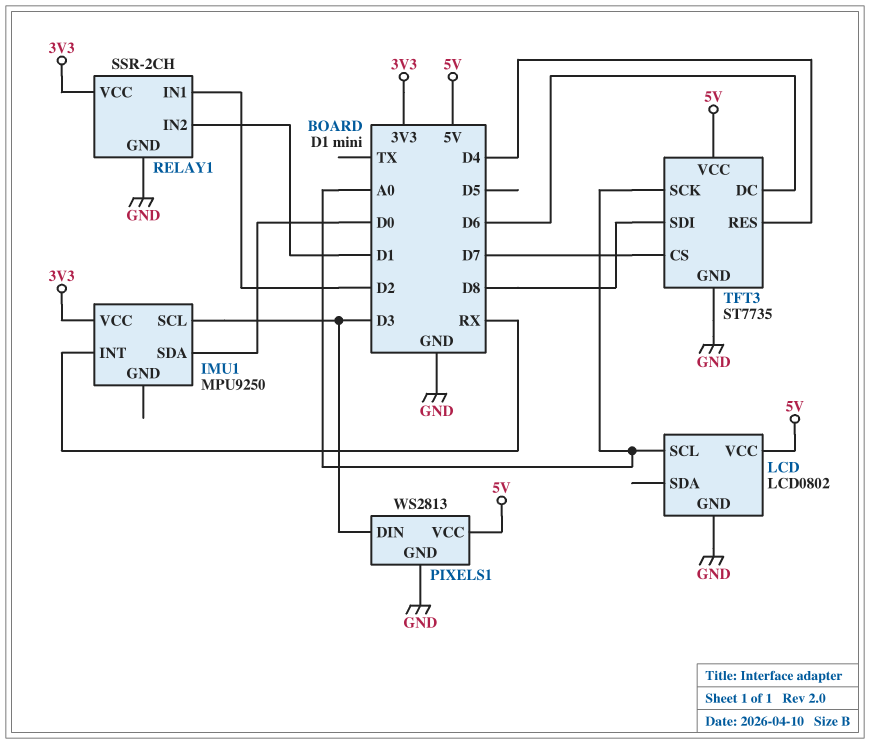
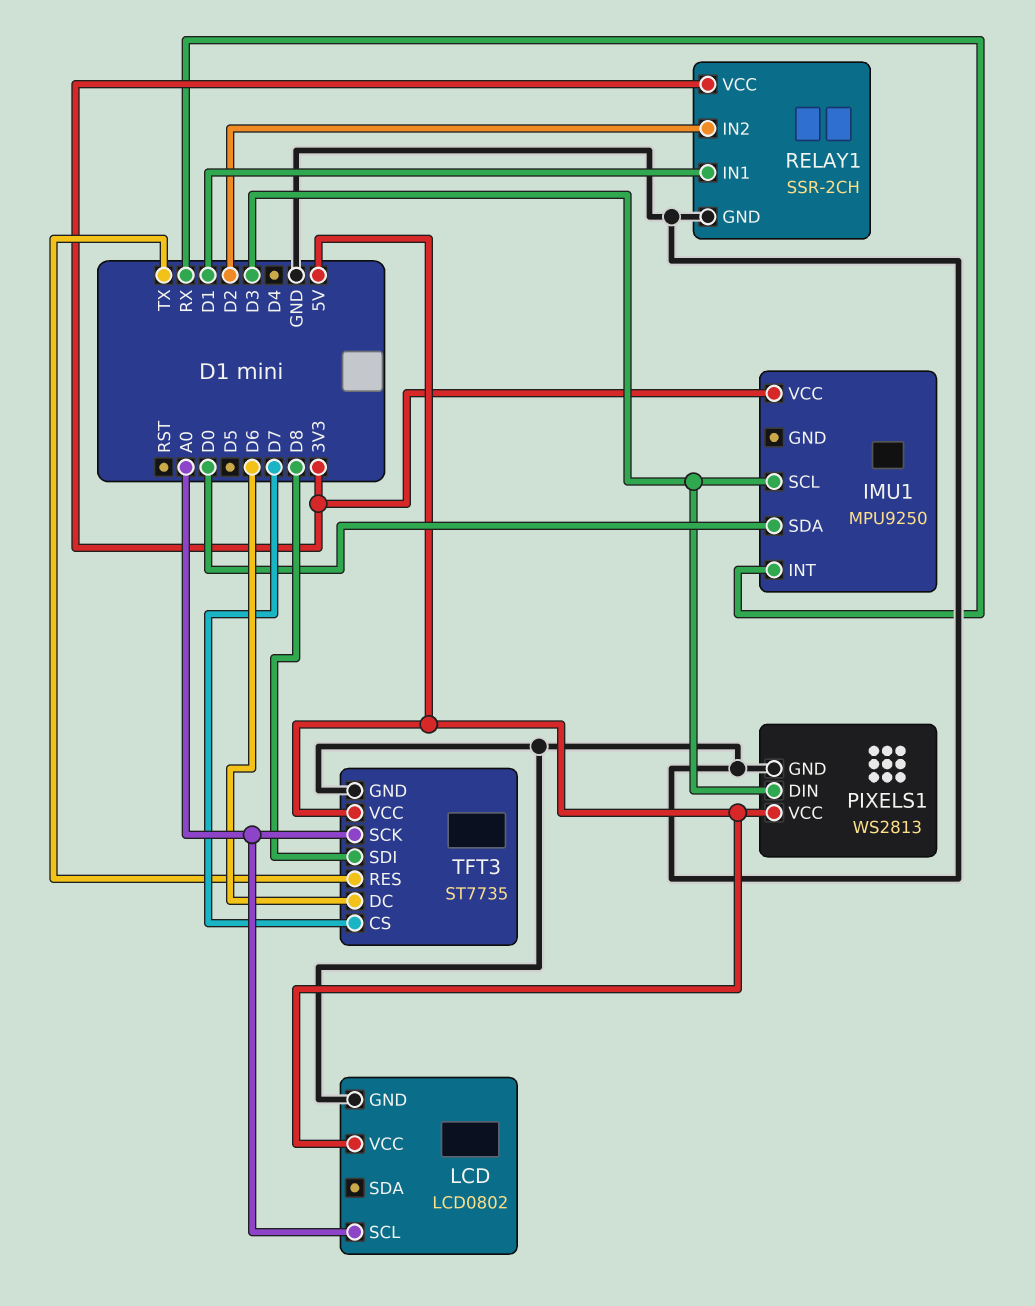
RELAY1 pin IN1: D2 -> D1
RELAY1 pin IN2: D1 -> D2
TFT3 pin RES: D4 -> TX

